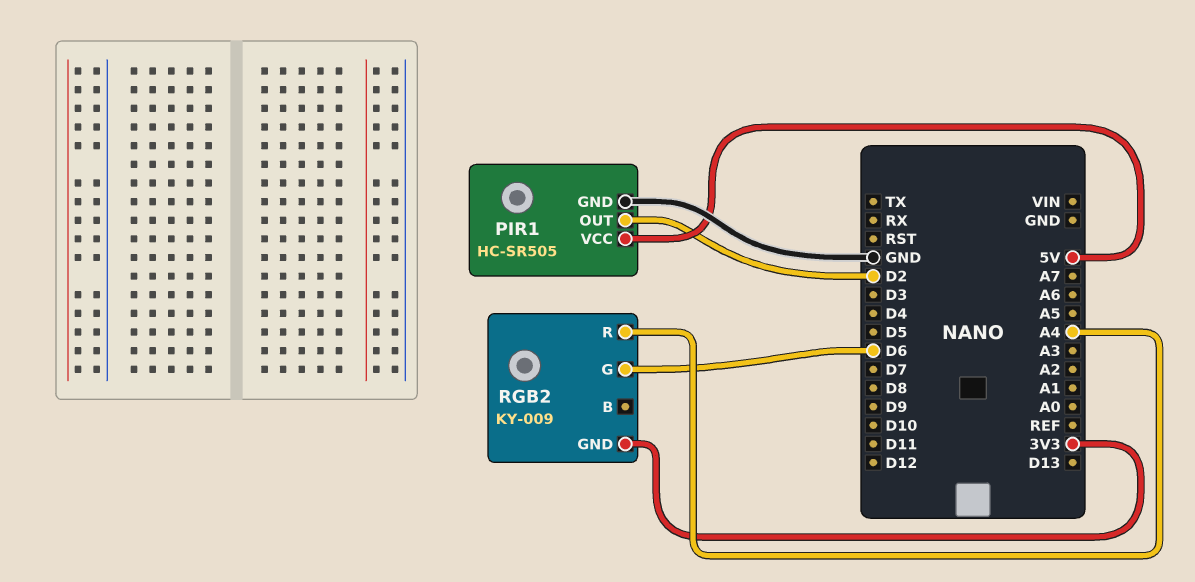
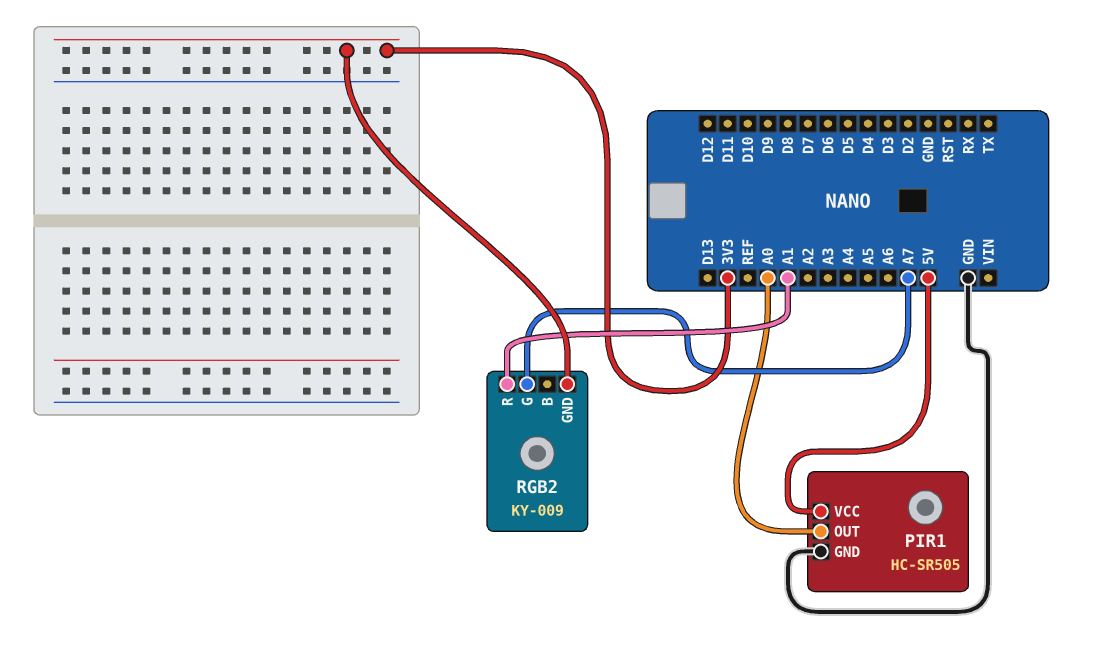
PIR1 pin OUT: D2 -> A0
RGB2 pin G: D6 -> A7
RGB2 pin R: A4 -> A1

